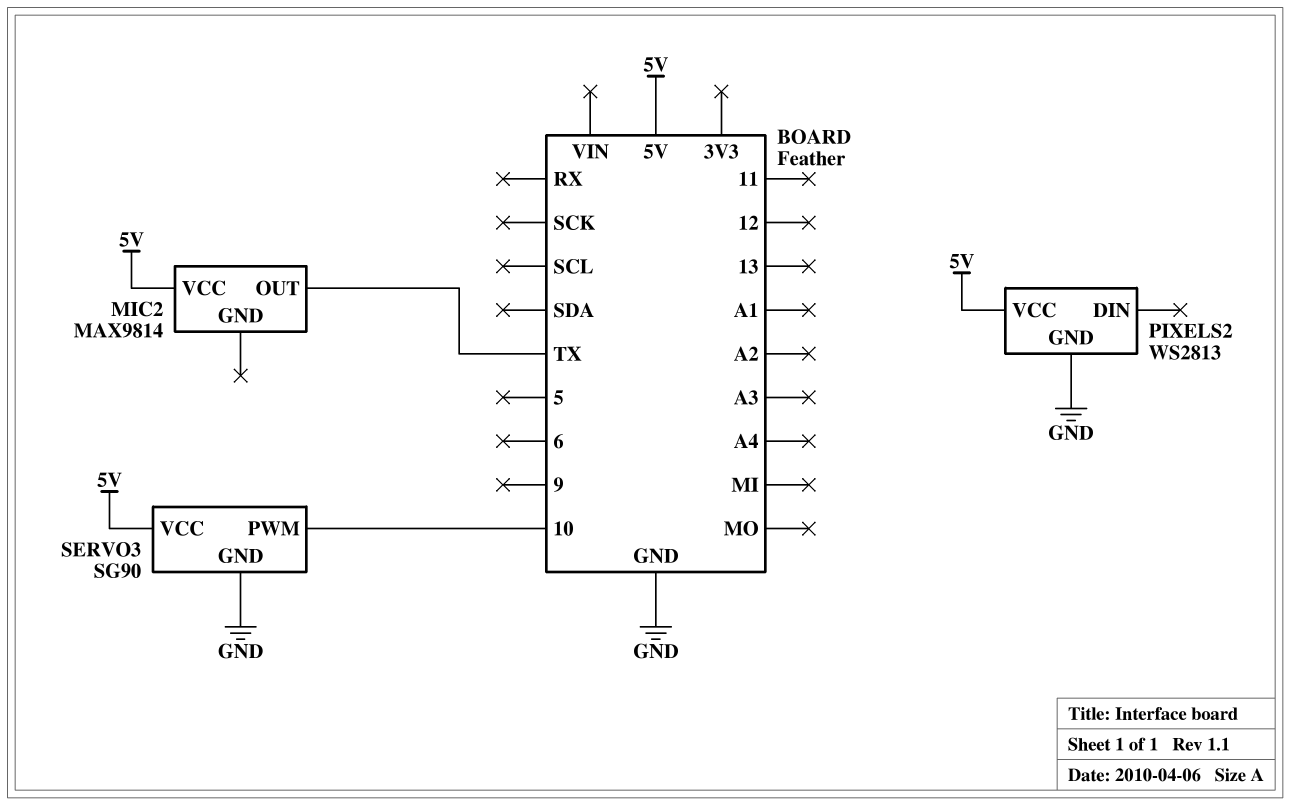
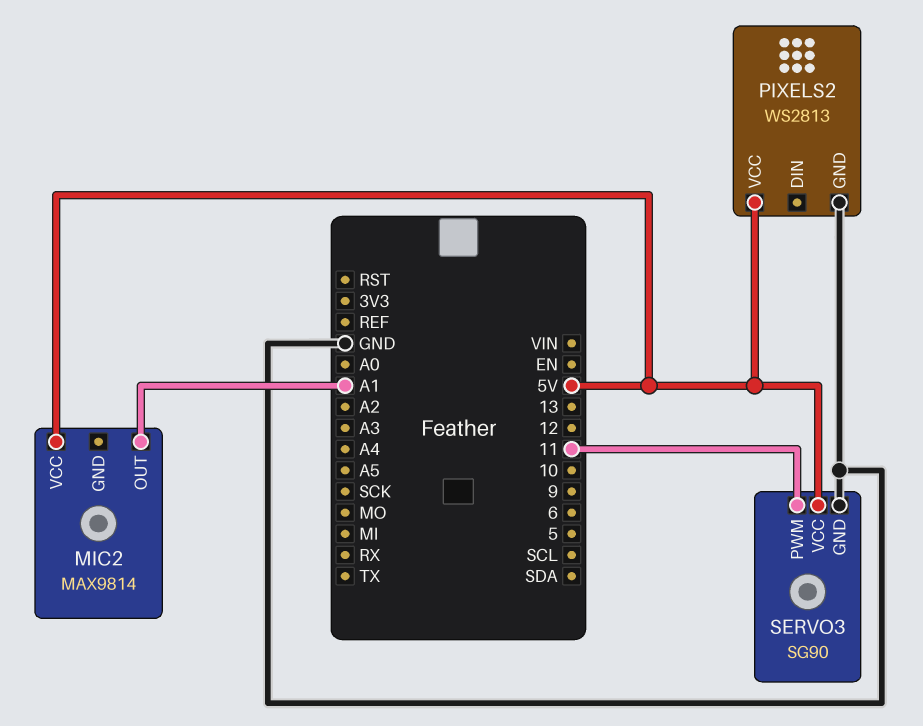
MIC2 pin OUT: TX -> A1
SERVO3 pin PWM: 10 -> 11

